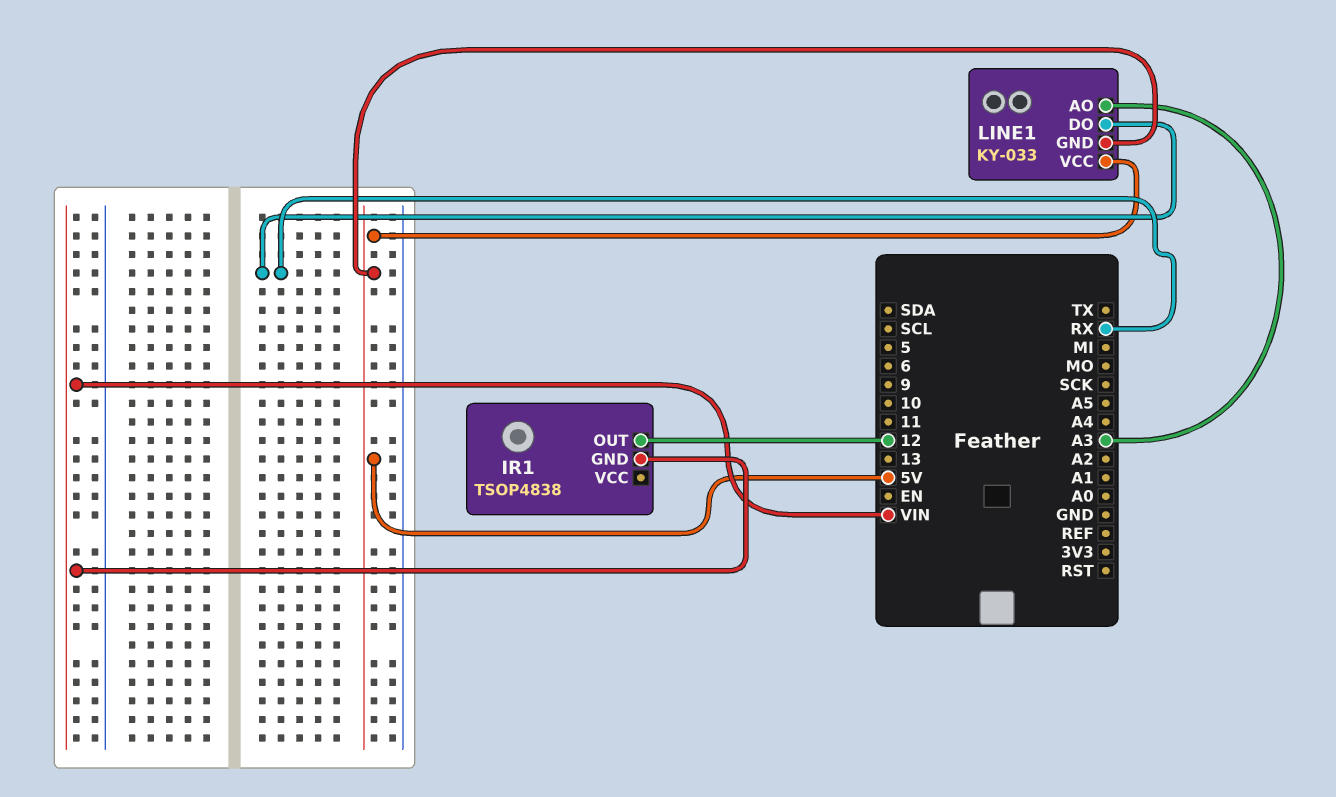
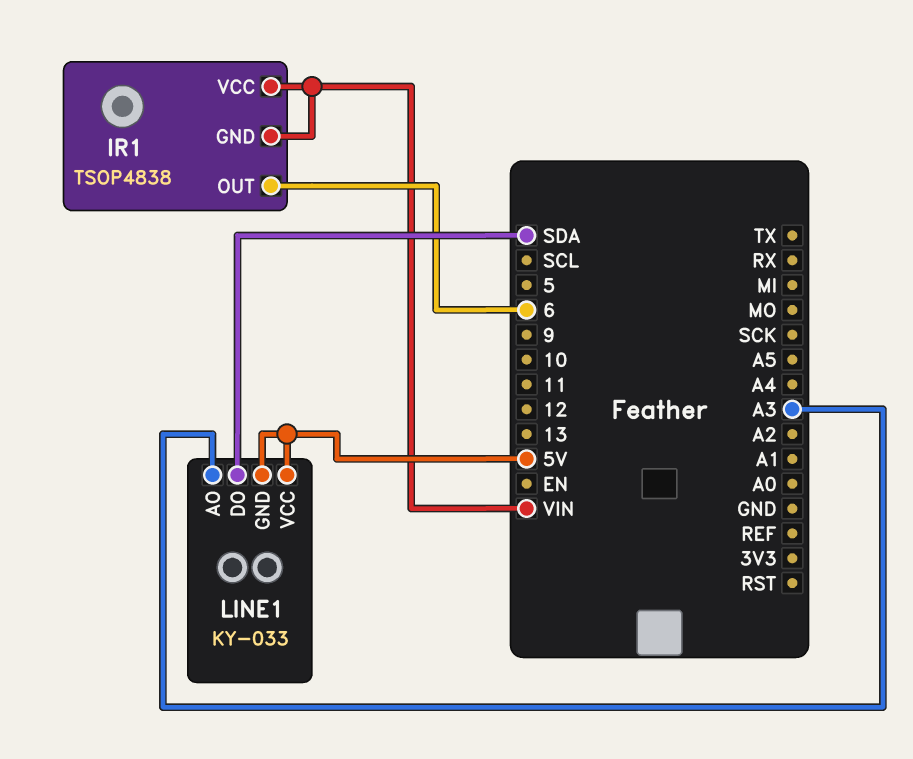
IR1 pin OUT: 12 -> 6
IR1 pin VCC: none -> VIN
LINE1 pin DO: RX -> SDA

